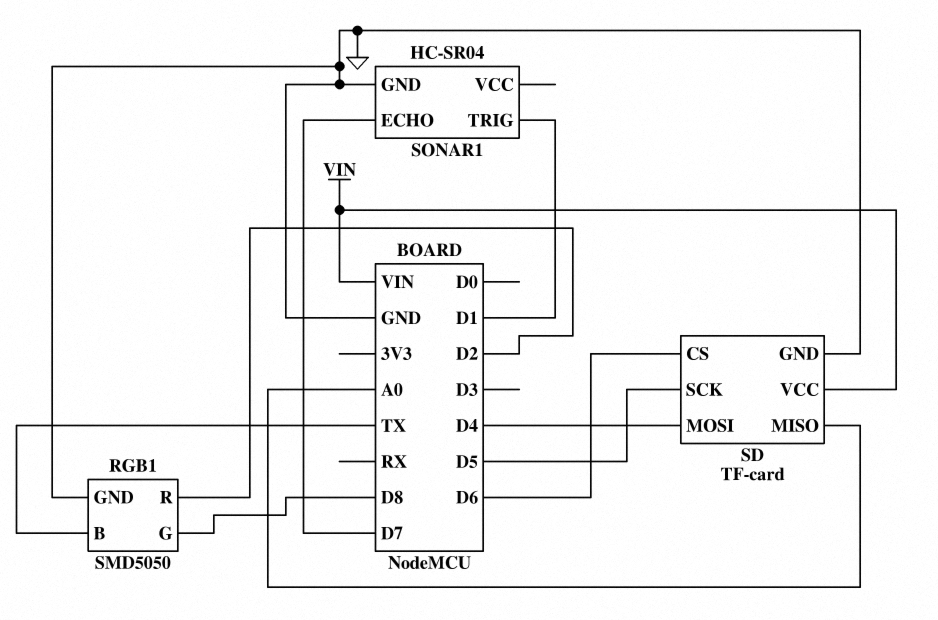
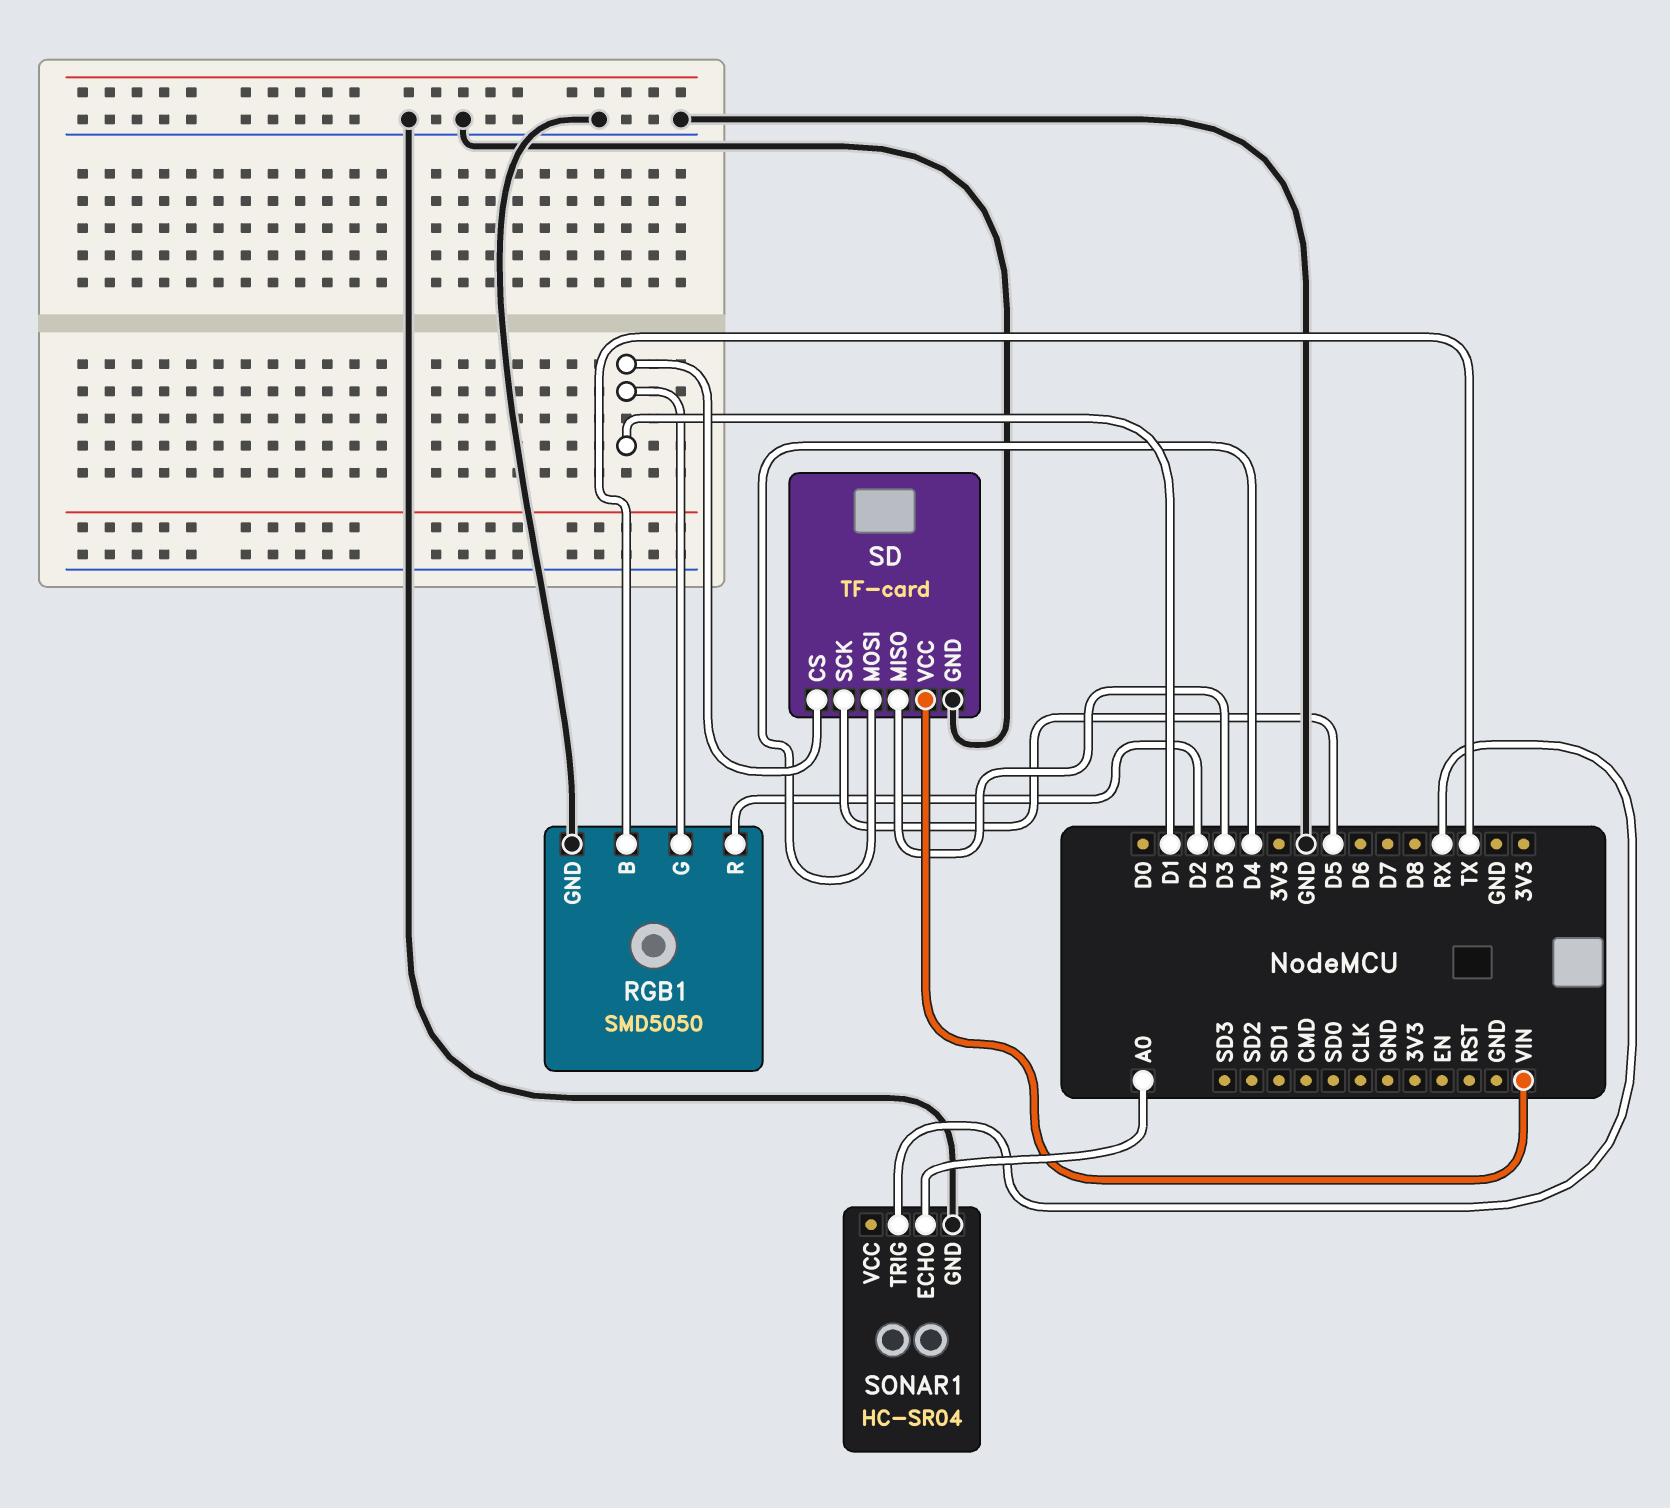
RGB1 pin G: D8 -> D1
SD pin CS: D6 -> D1
SD pin MISO: A0 -> D3
SONAR1 pin ECHO: D7 -> A0
SONAR1 pin TRIG: D1 -> RX

